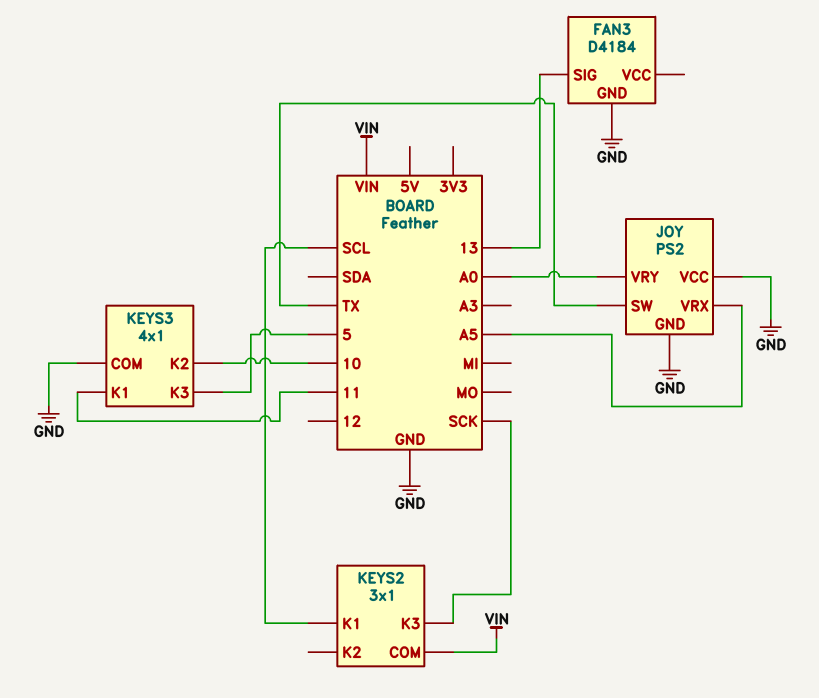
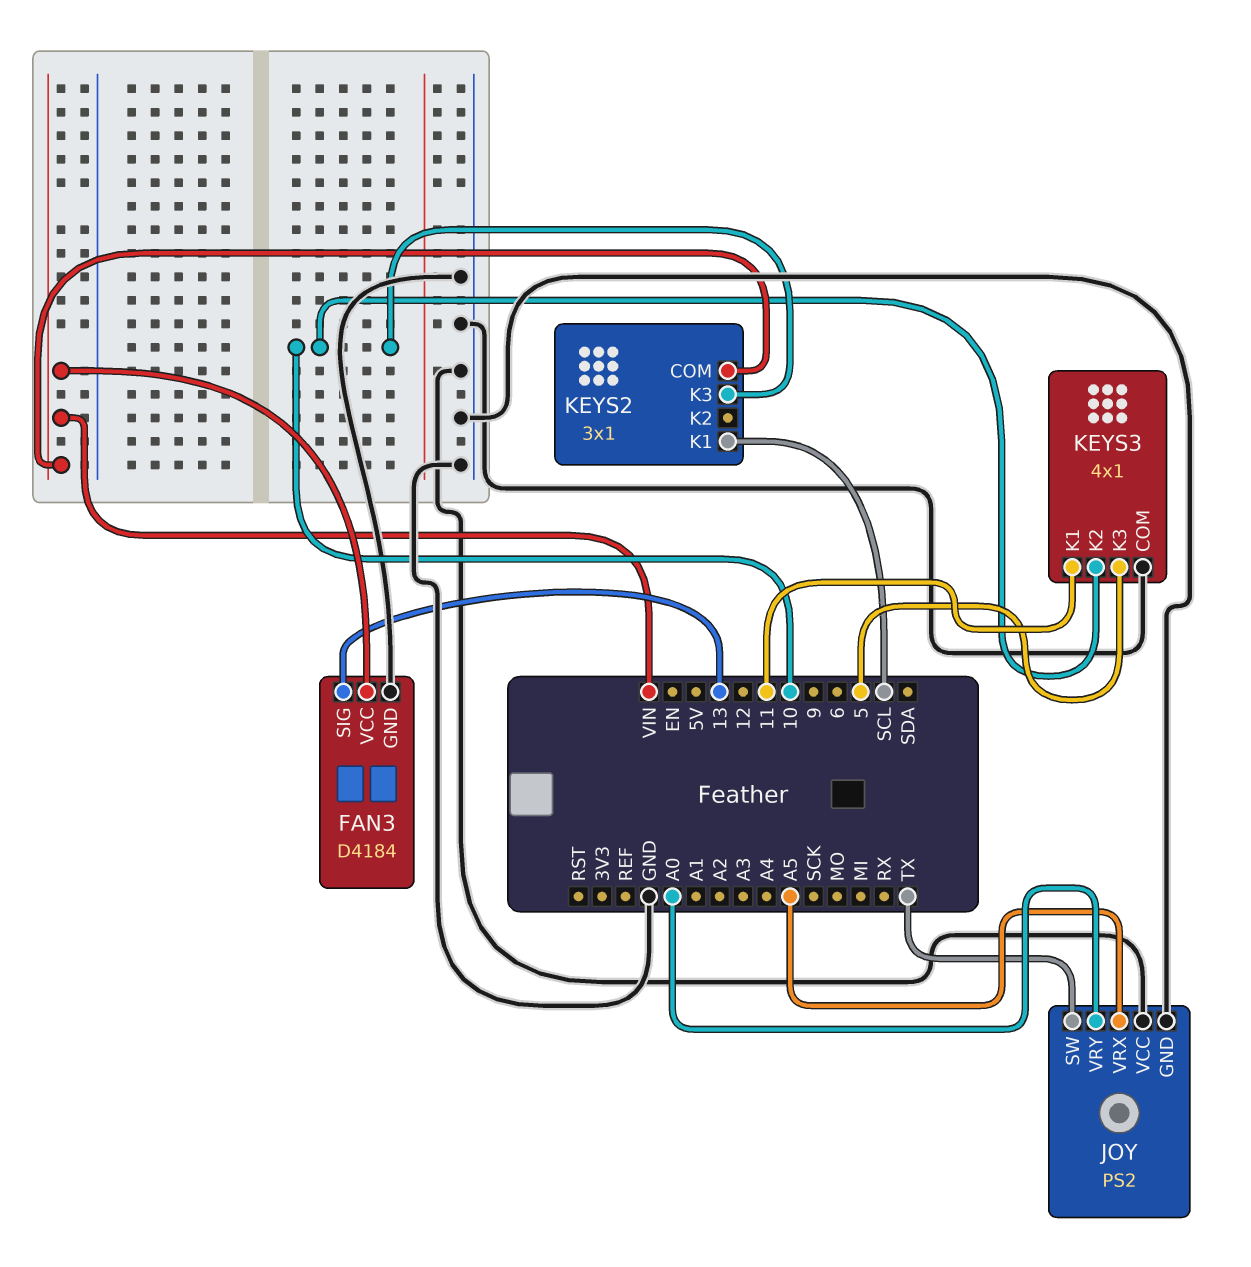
FAN3 pin VCC: none -> VIN
KEYS2 pin K3: SCK -> 10

